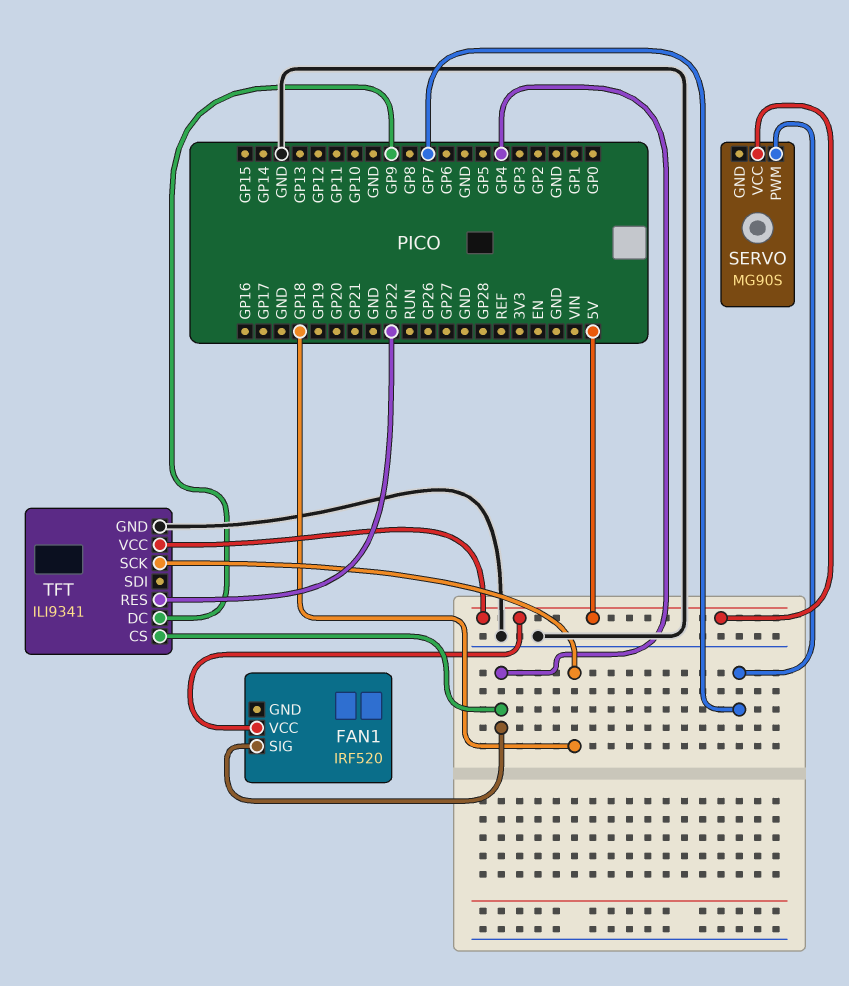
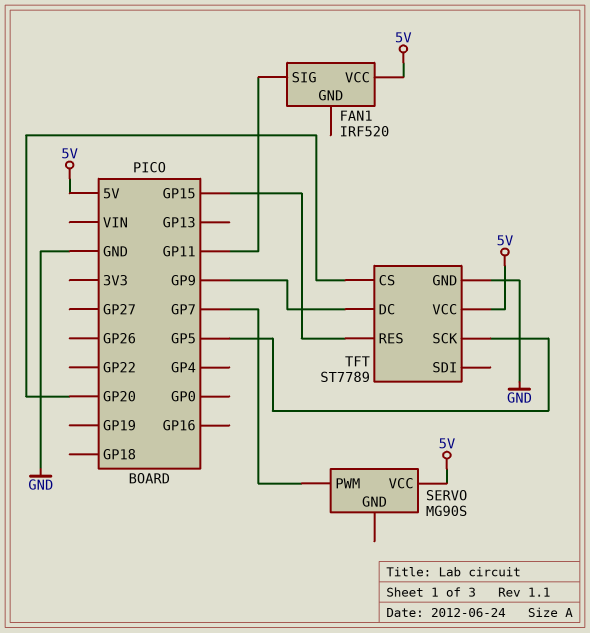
FAN1 pin SIG: GP4 -> GP11
TFT: ILI9341 -> ST7789
TFT pin CS: GP4 -> GP20
TFT pin RES: GP22 -> GP15
TFT pin SCK: GP18 -> GP5

